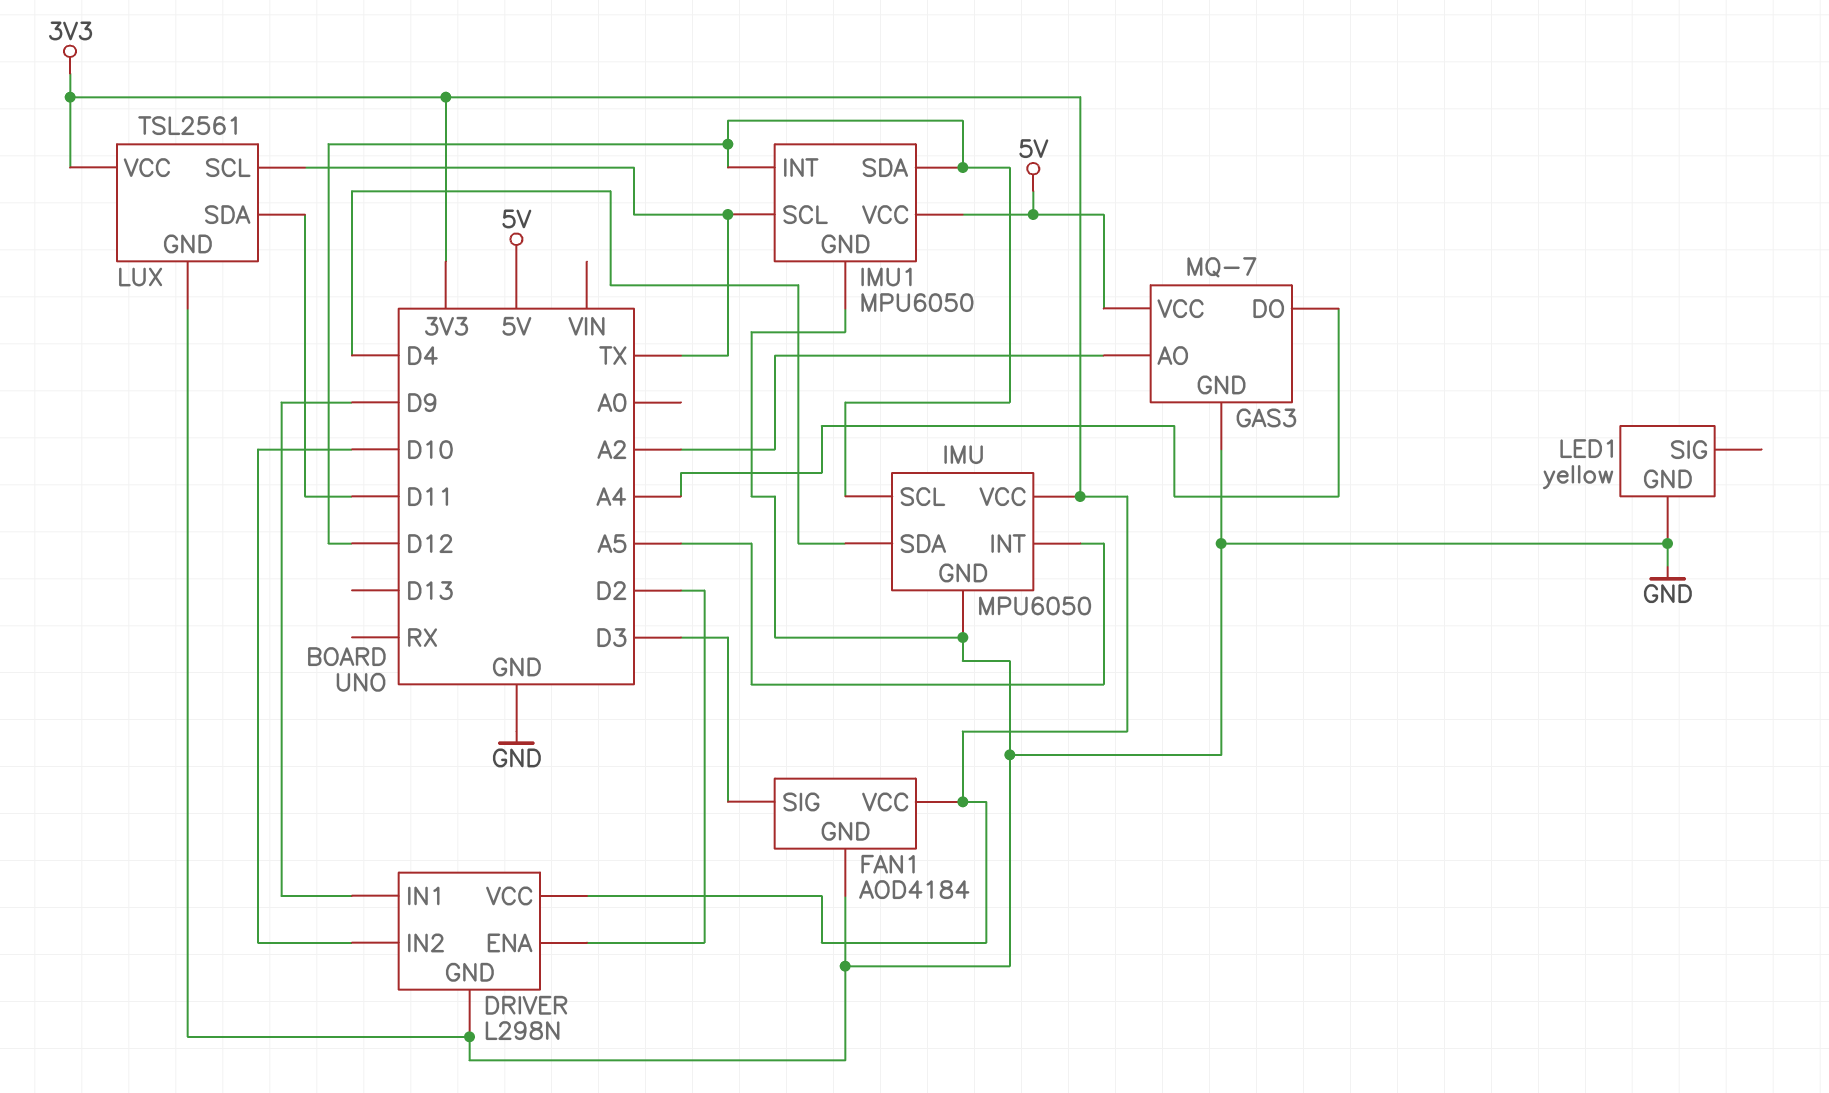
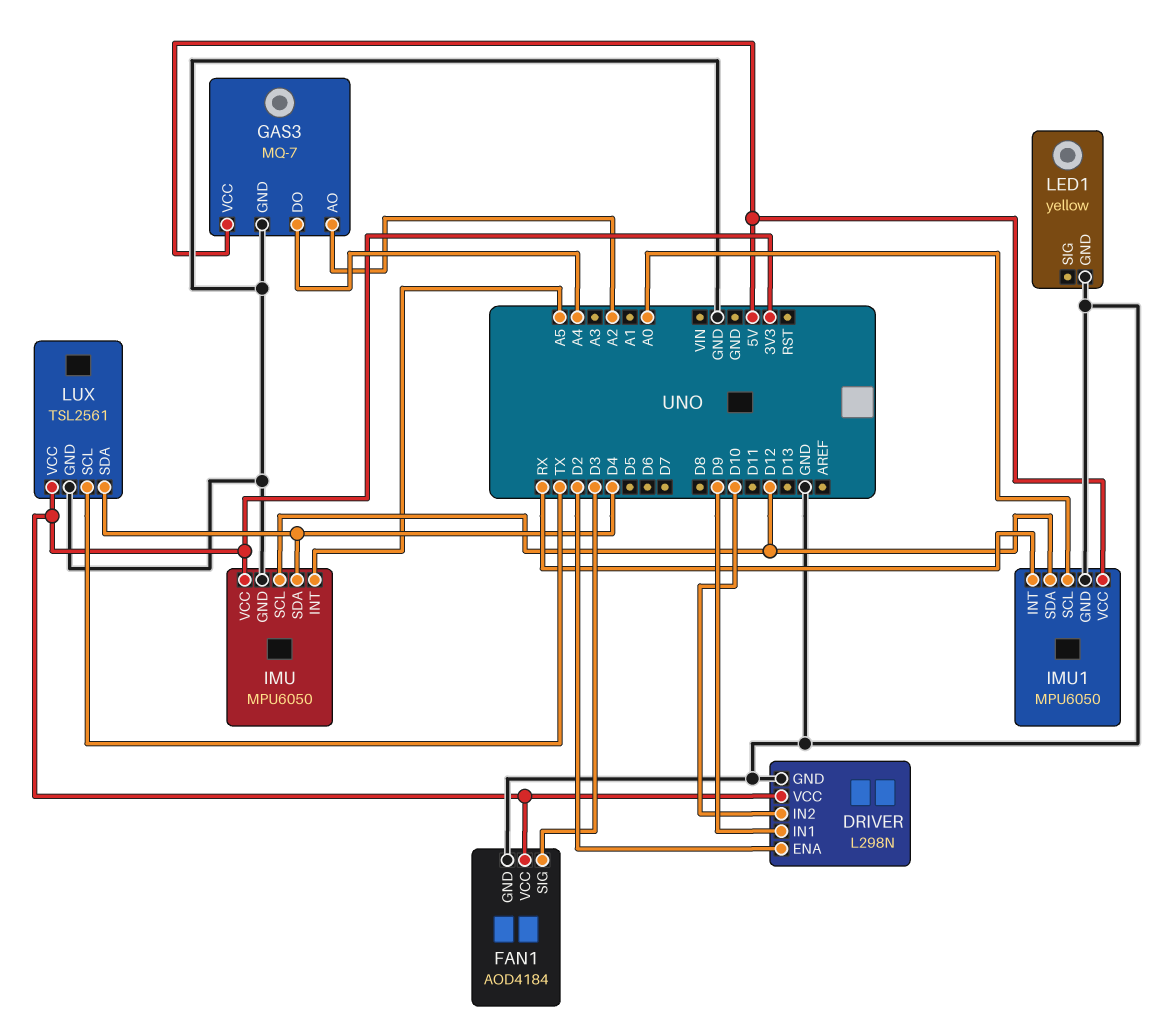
IMU1 pin INT: D12 -> RX
IMU1 pin SCL: TX -> A0
LUX pin SDA: D11 -> D4

